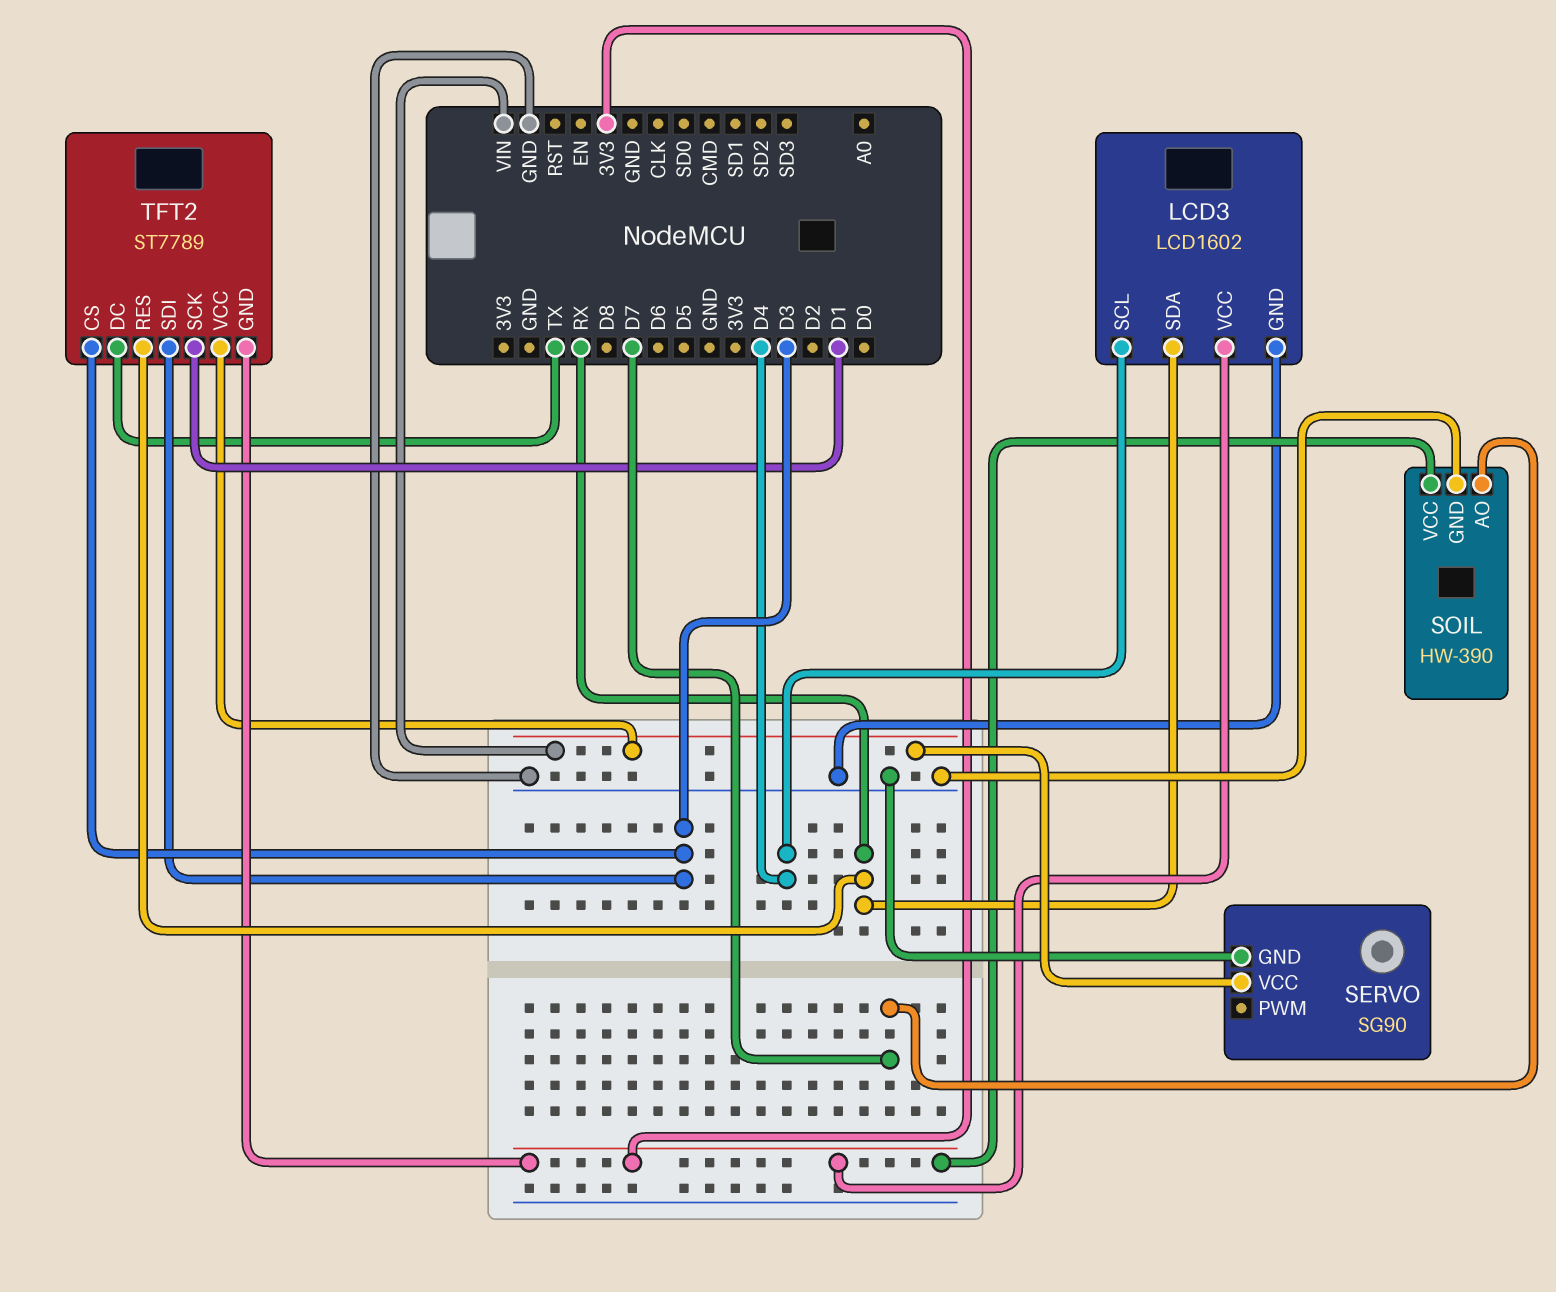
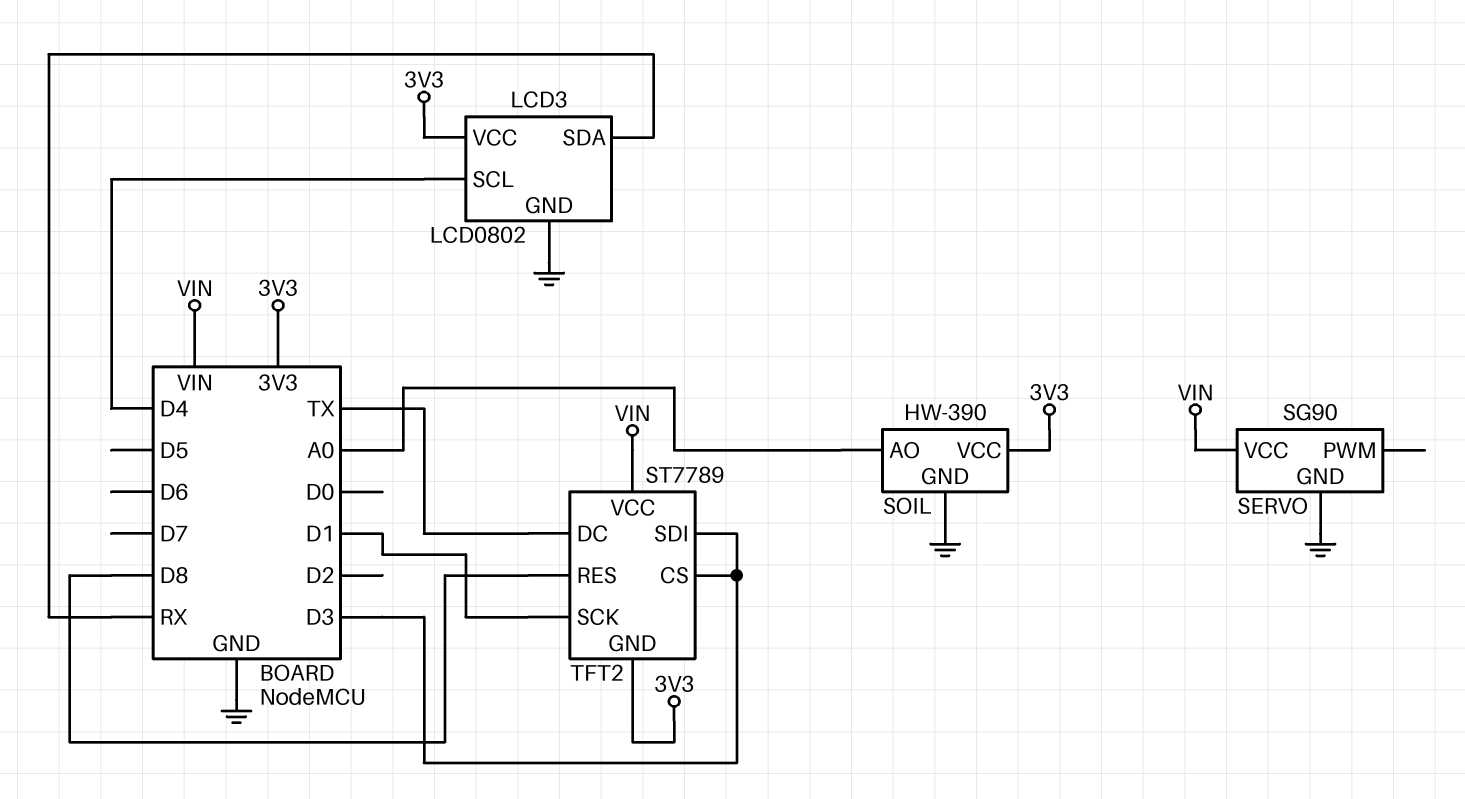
LCD3: LCD1602 -> LCD0802
SOIL pin AO: D7 -> A0
TFT2 pin RES: RX -> D8

